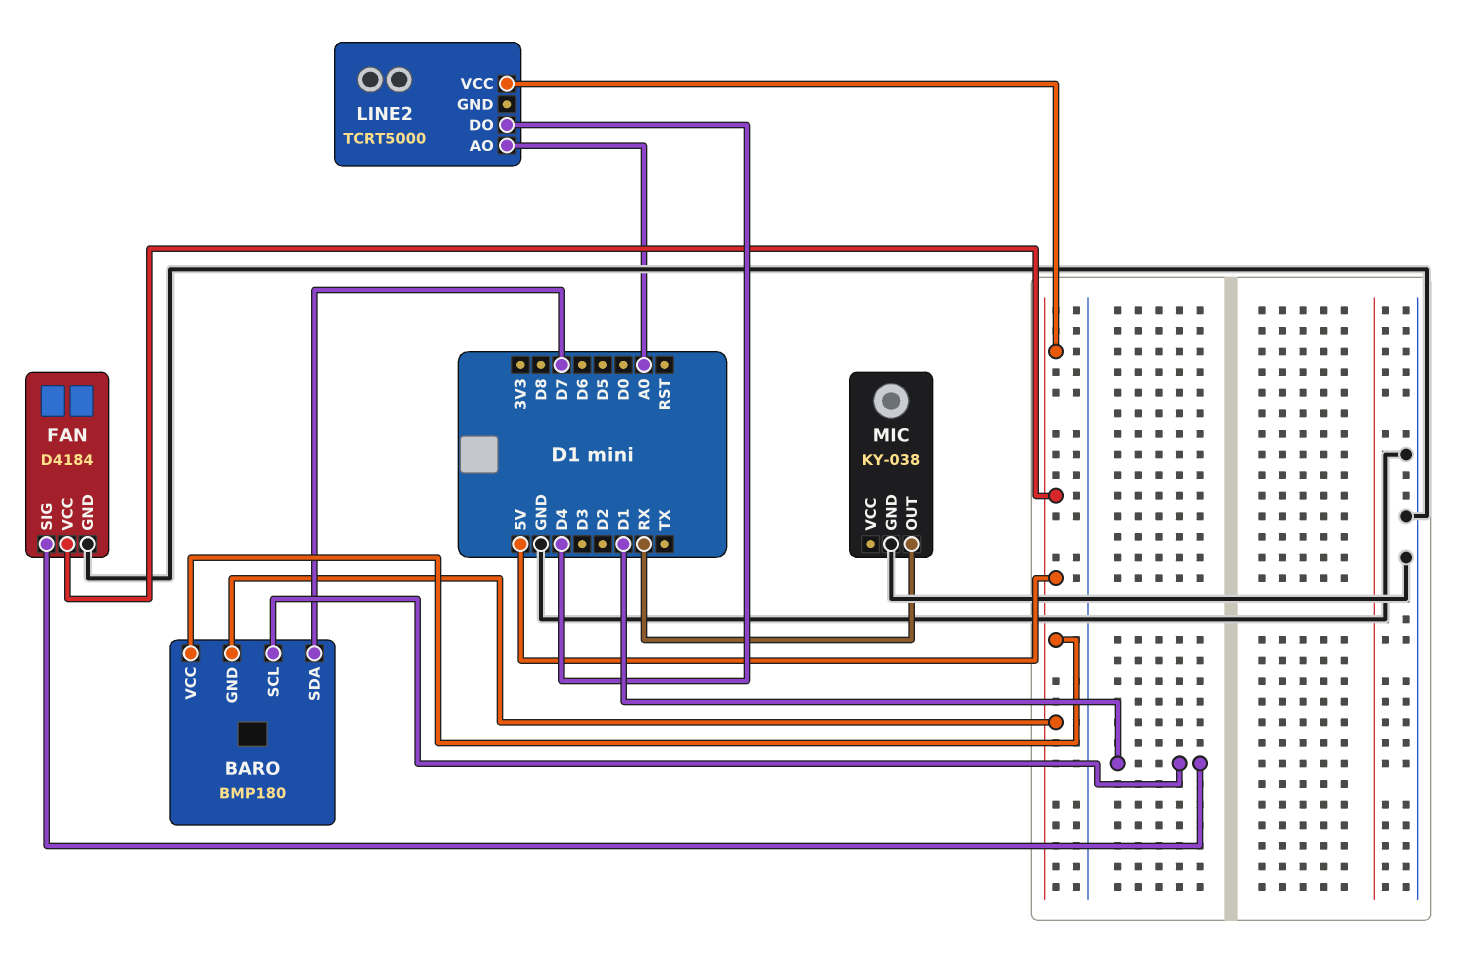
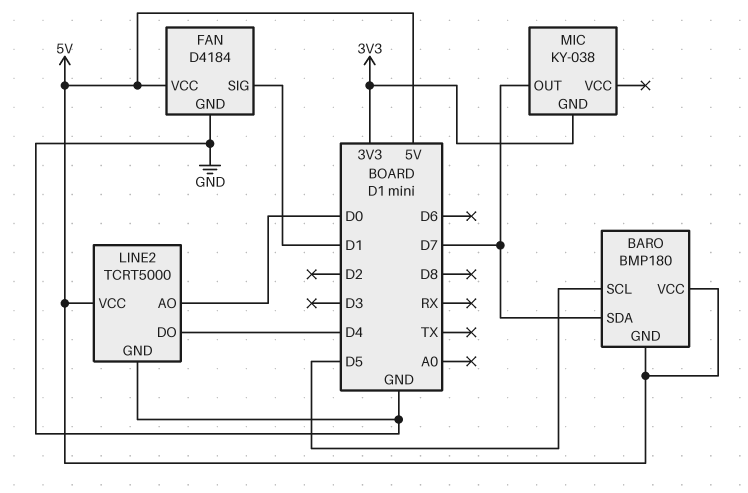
BARO pin SCL: D1 -> D5
LINE2 pin AO: A0 -> D0
LINE2 pin GND: none -> GND
MIC pin GND: GND -> 3V3
MIC pin OUT: RX -> D7

